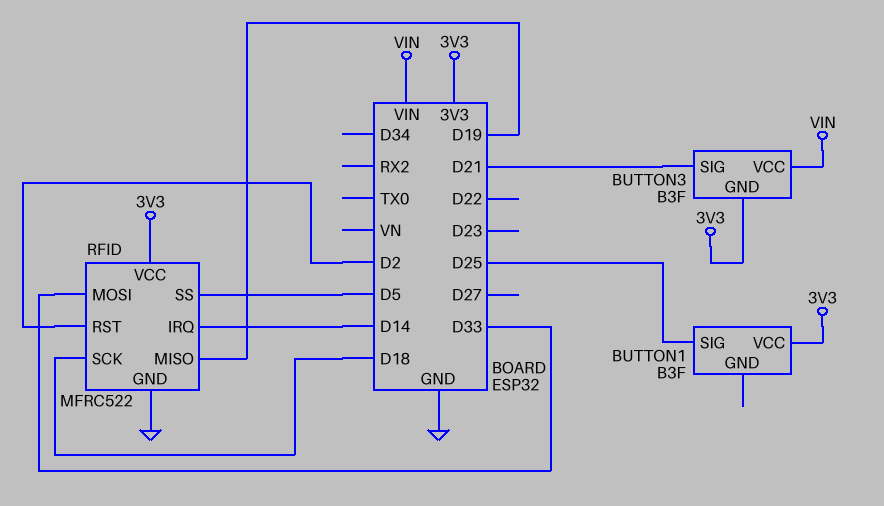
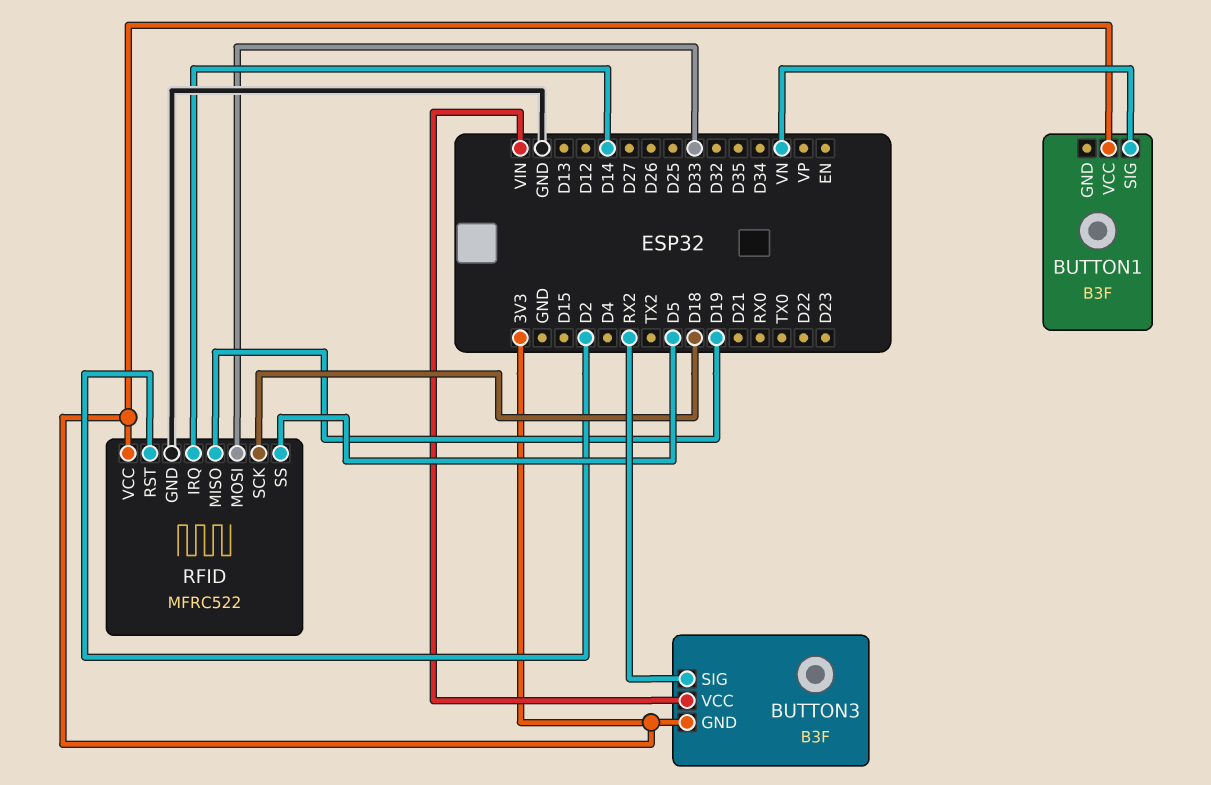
BUTTON1 pin SIG: D25 -> VN
BUTTON3 pin SIG: D21 -> RX2

